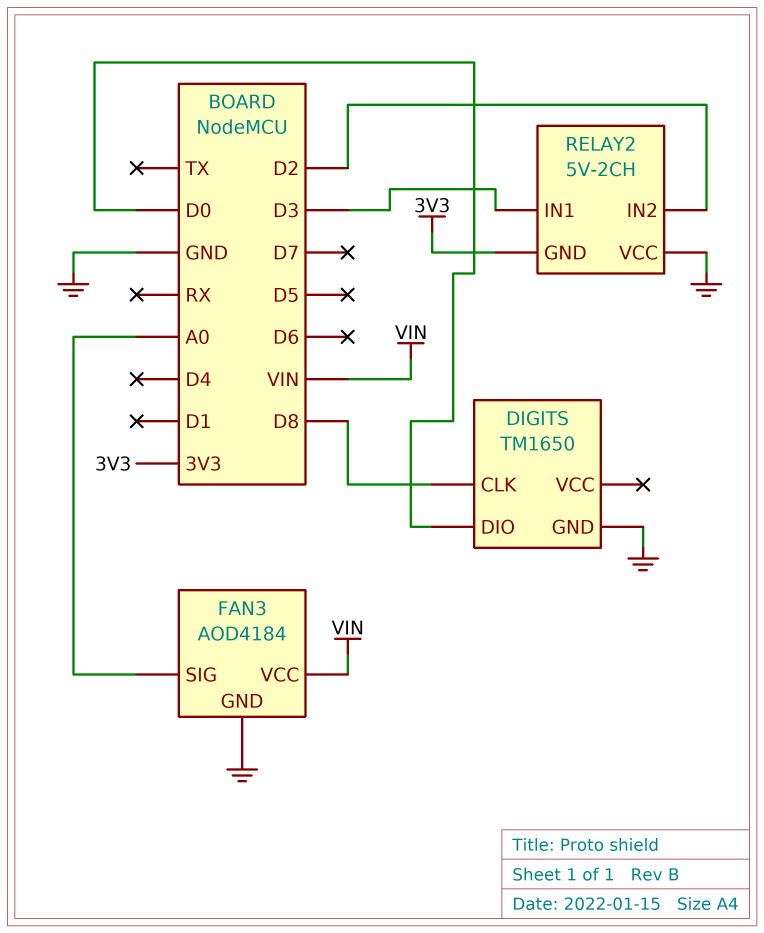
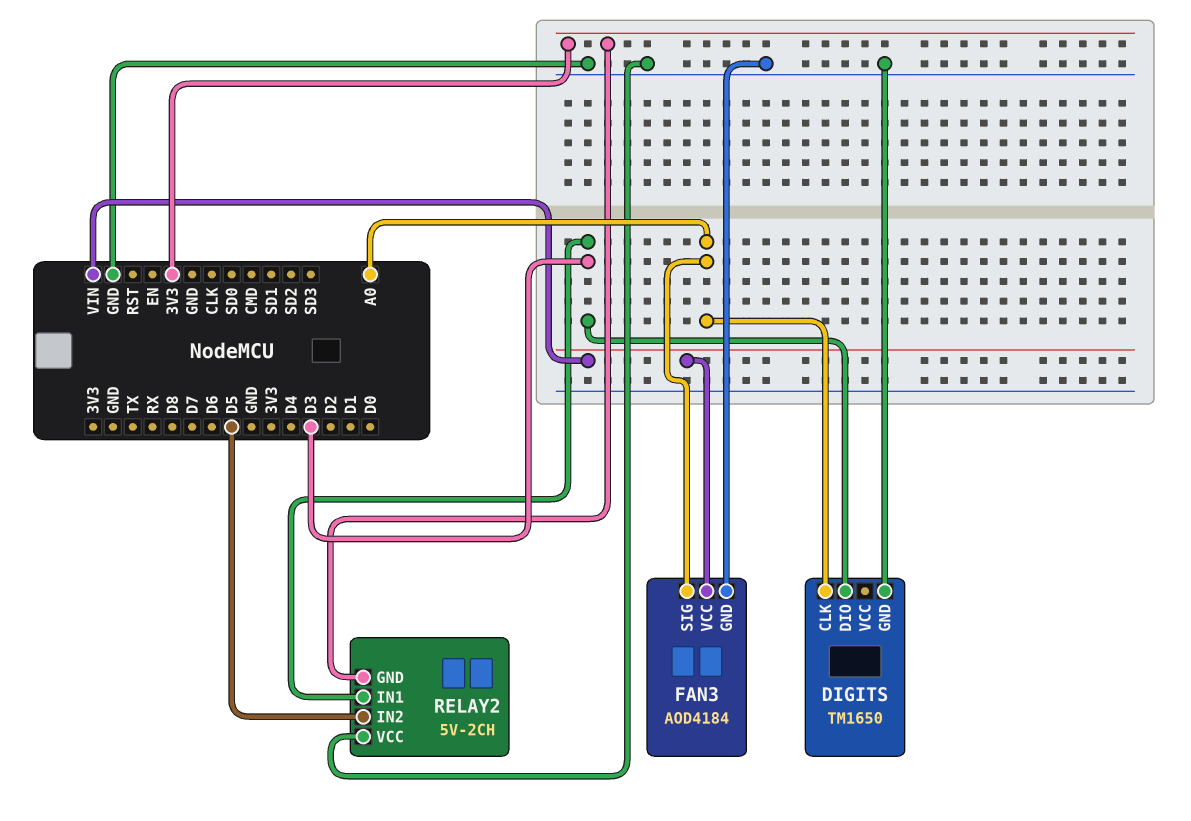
DIGITS pin CLK: D8 -> A0
DIGITS pin DIO: D0 -> D3
RELAY2 pin IN2: D2 -> D5

